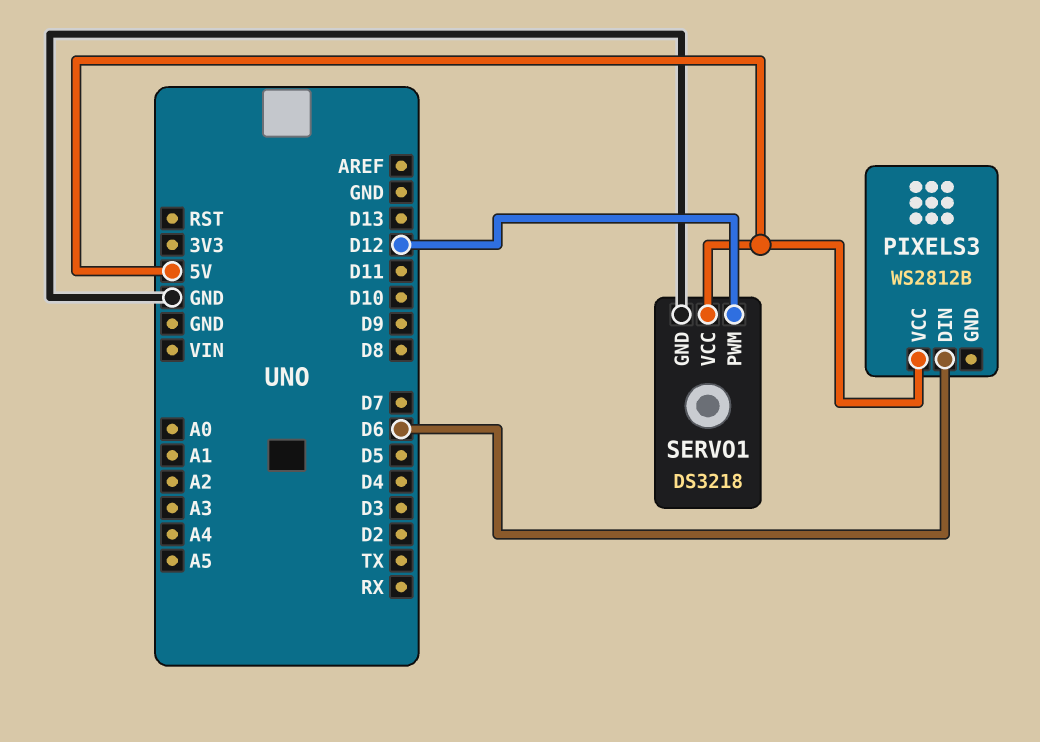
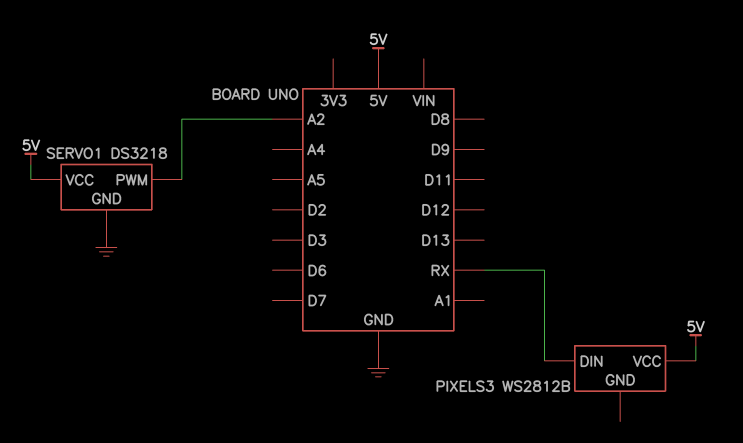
PIXELS3 pin DIN: D6 -> RX
SERVO1 pin PWM: D12 -> A2

